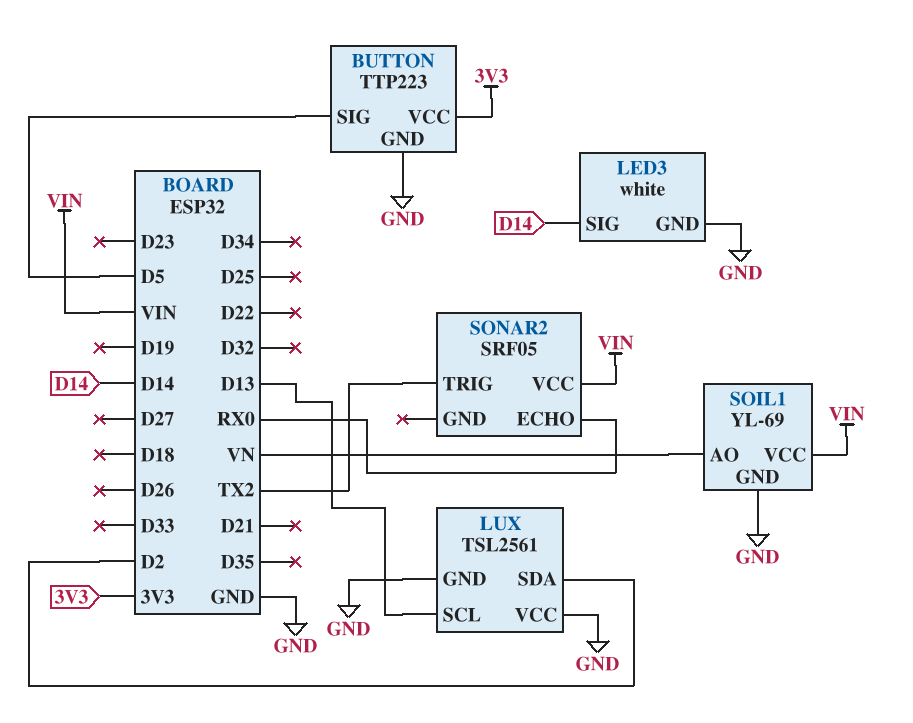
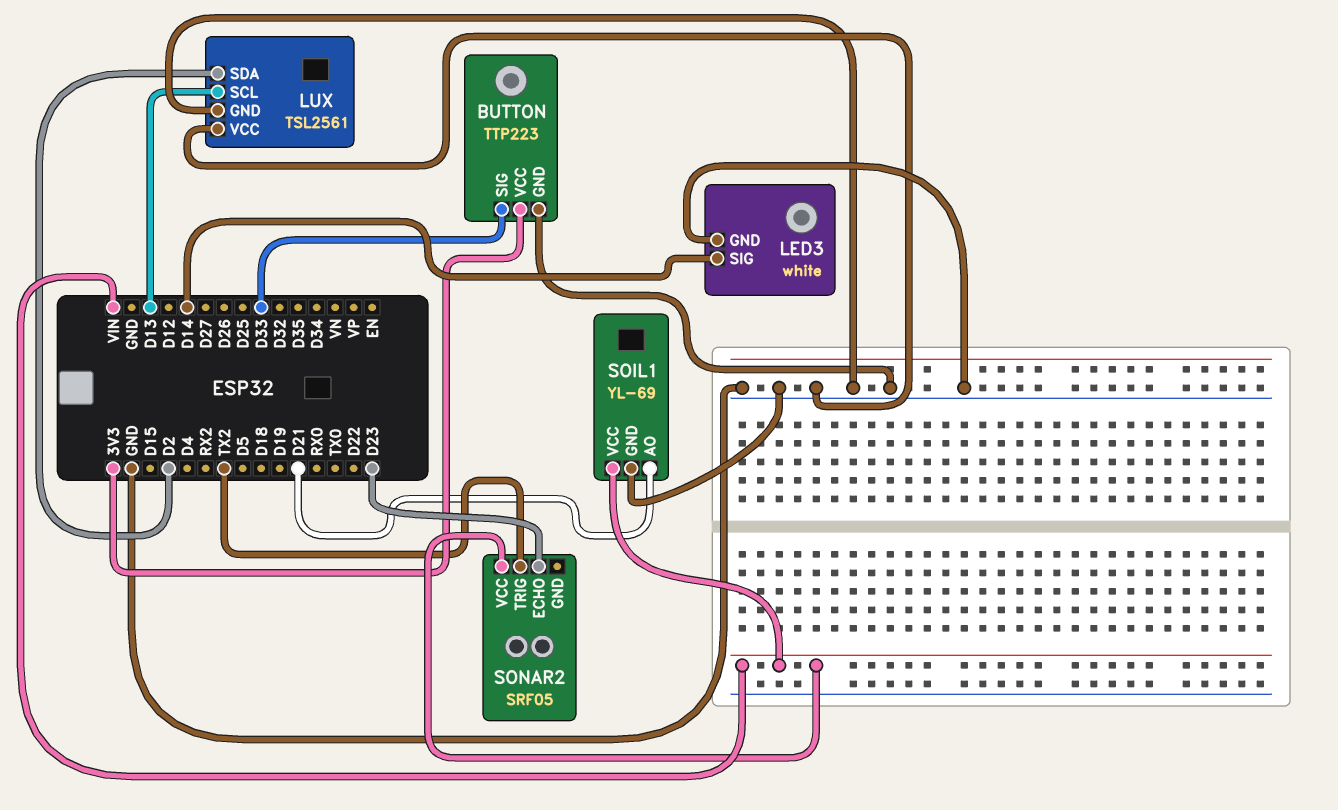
BUTTON pin SIG: D5 -> D33
SOIL1 pin AO: VN -> D21
SONAR2 pin ECHO: RX0 -> D23

